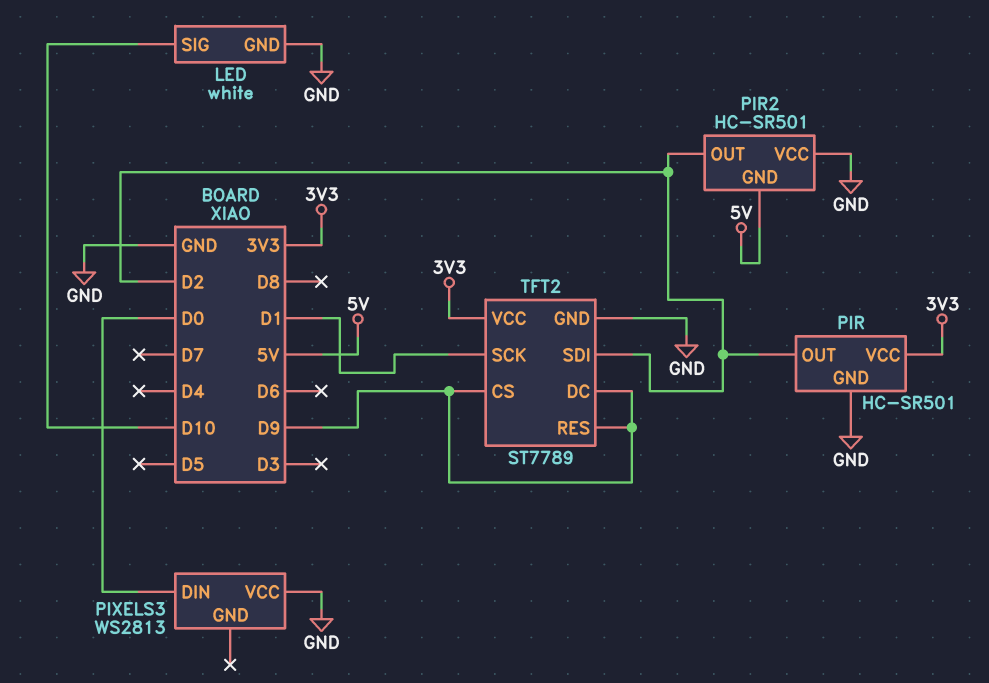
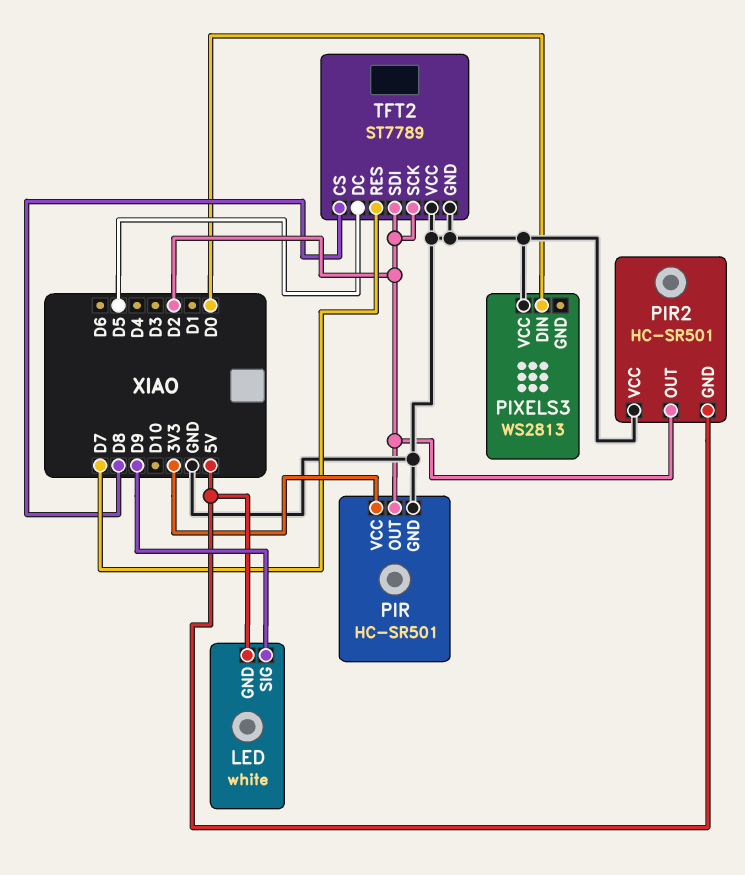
LED pin GND: GND -> 5V
LED pin SIG: D10 -> D9
TFT2 pin CS: D9 -> D8
TFT2 pin DC: D9 -> D5
TFT2 pin RES: D9 -> D7
TFT2 pin SCK: D1 -> D2
TFT2 pin VCC: 3V3 -> GND

